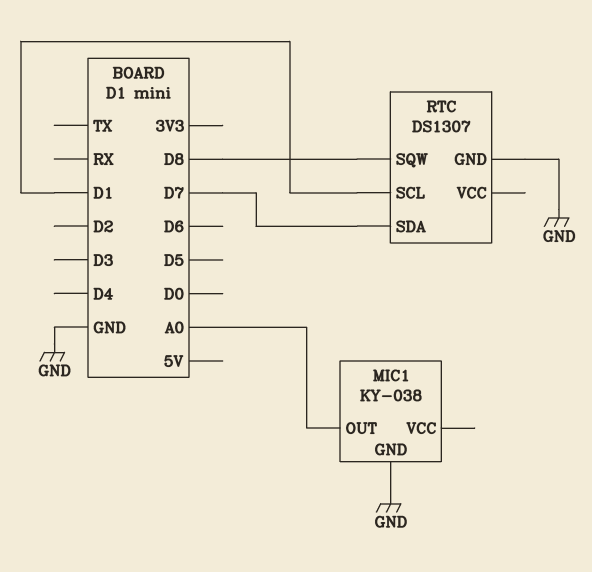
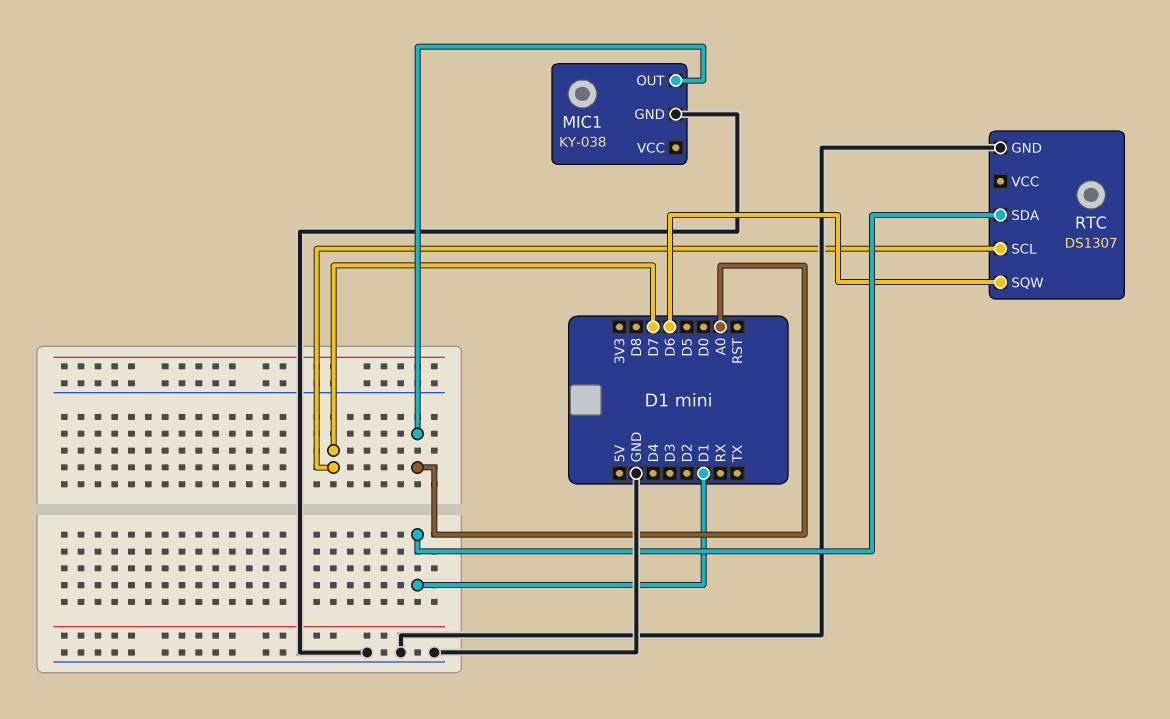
RTC pin SCL: D1 -> D7
RTC pin SDA: D7 -> D1
RTC pin SQW: D8 -> D6

